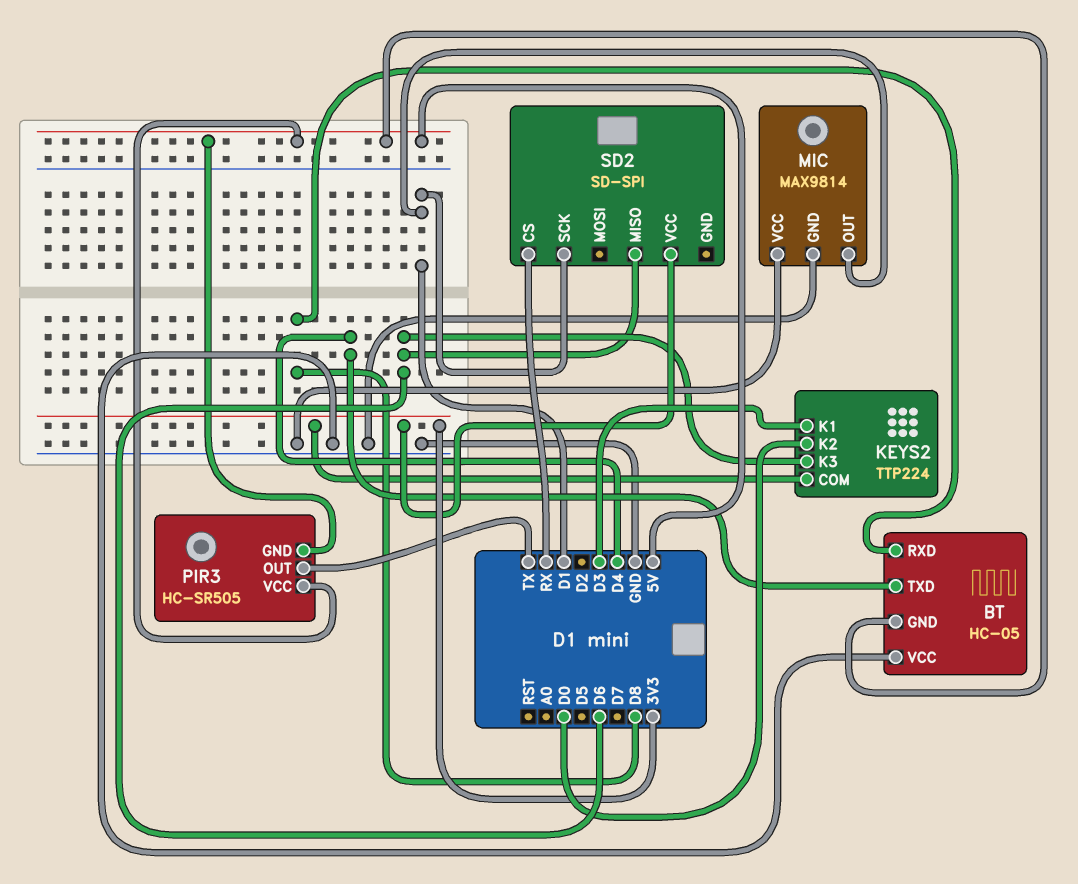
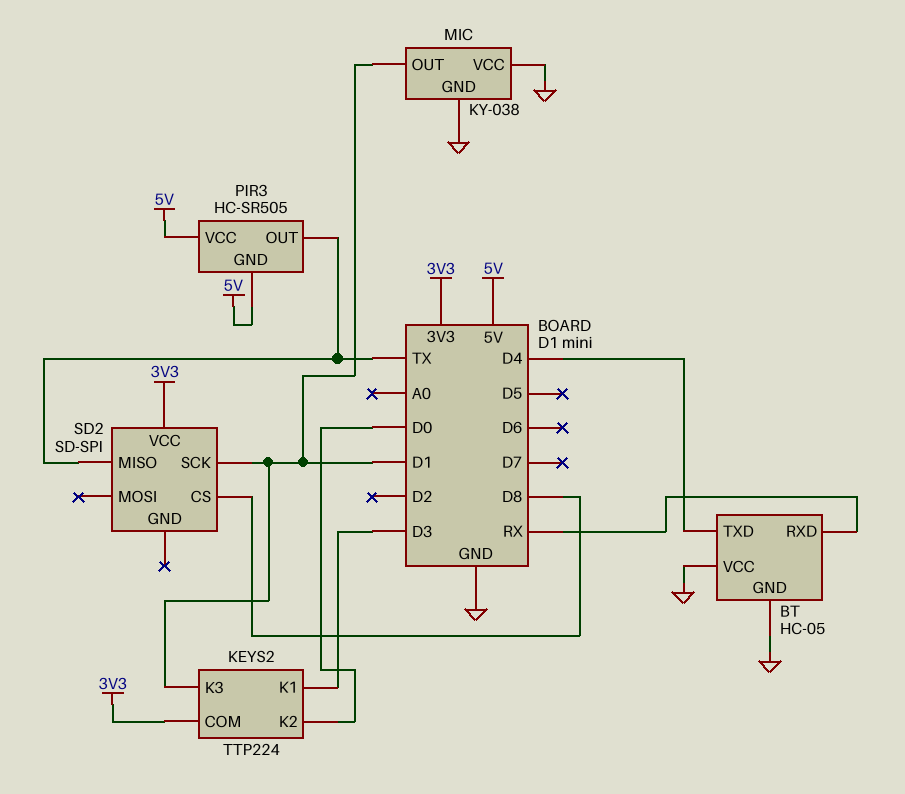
BT pin GND: 5V -> GND
BT pin RXD: D8 -> RX
KEYS2 pin K3: D6 -> D1
MIC: MAX9814 -> KY-038
SD2 pin CS: RX -> D8
SD2 pin MISO: D6 -> TX

